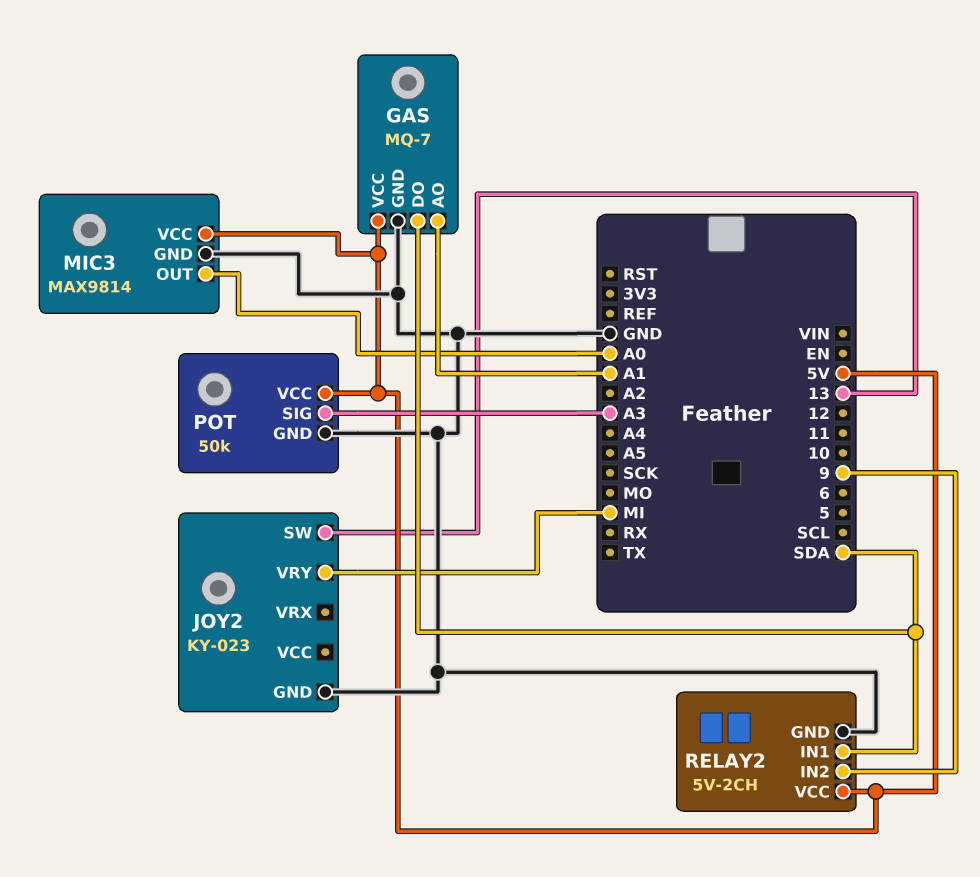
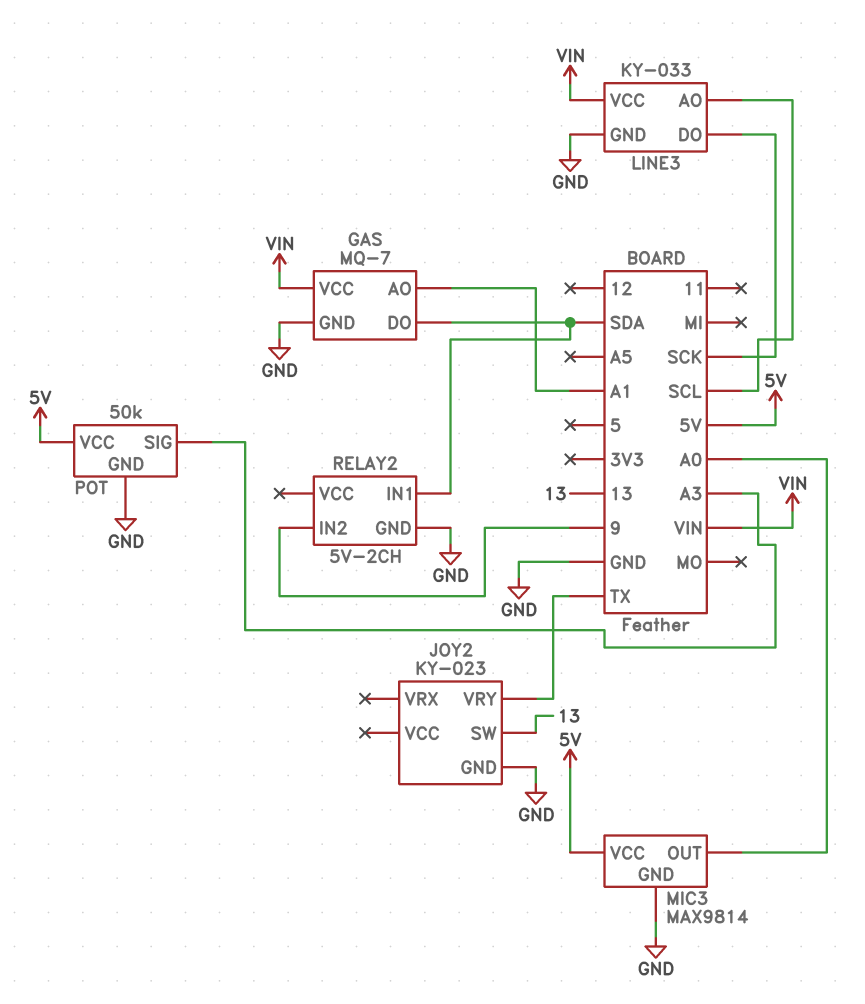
GAS pin VCC: 5V -> VIN
JOY2 pin VRY: MI -> TX
LINE3: none -> KY-033
LINE3 pin AO: none -> SCL
LINE3 pin DO: none -> SCK
LINE3 pin GND: none -> GND
LINE3 pin VCC: none -> VIN
RELAY2 pin VCC: 5V -> none

